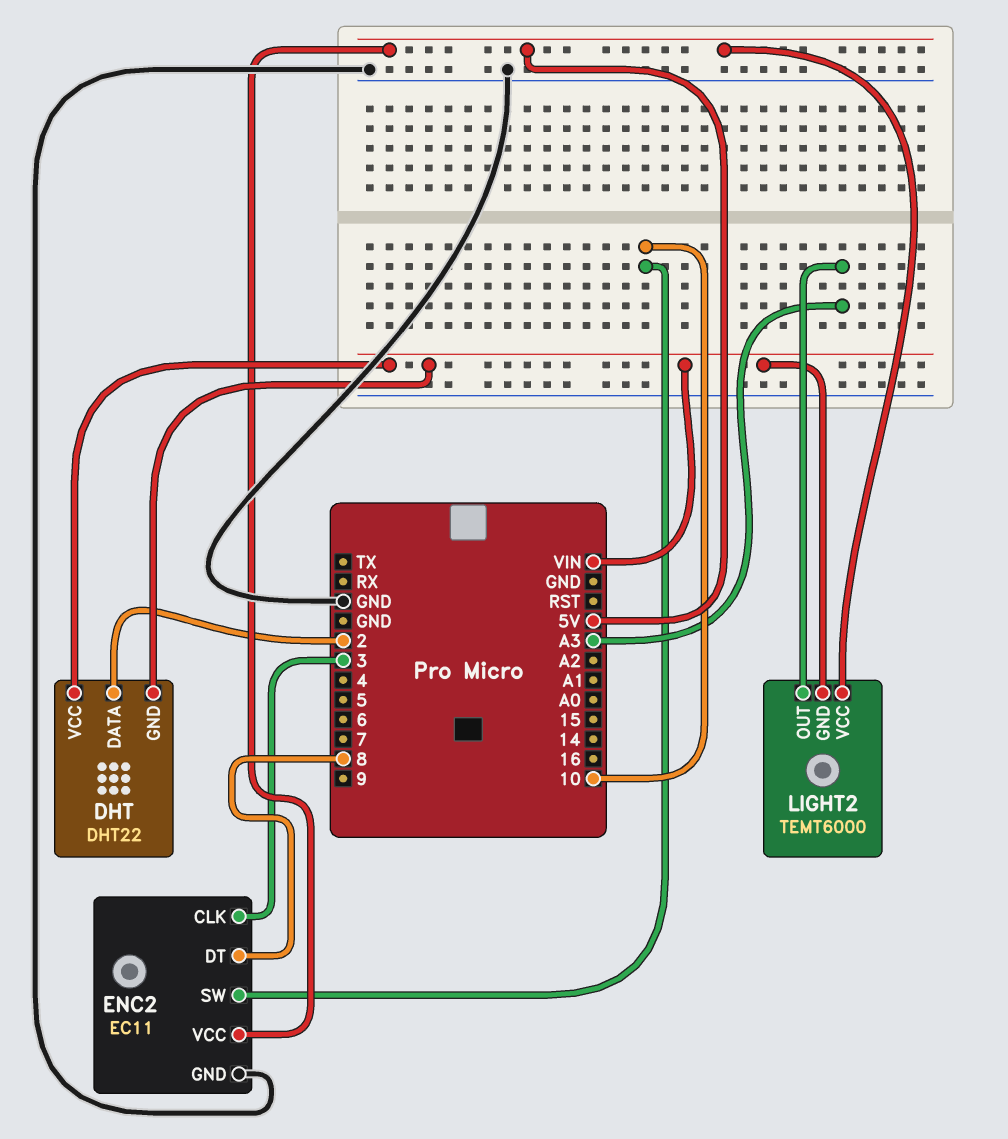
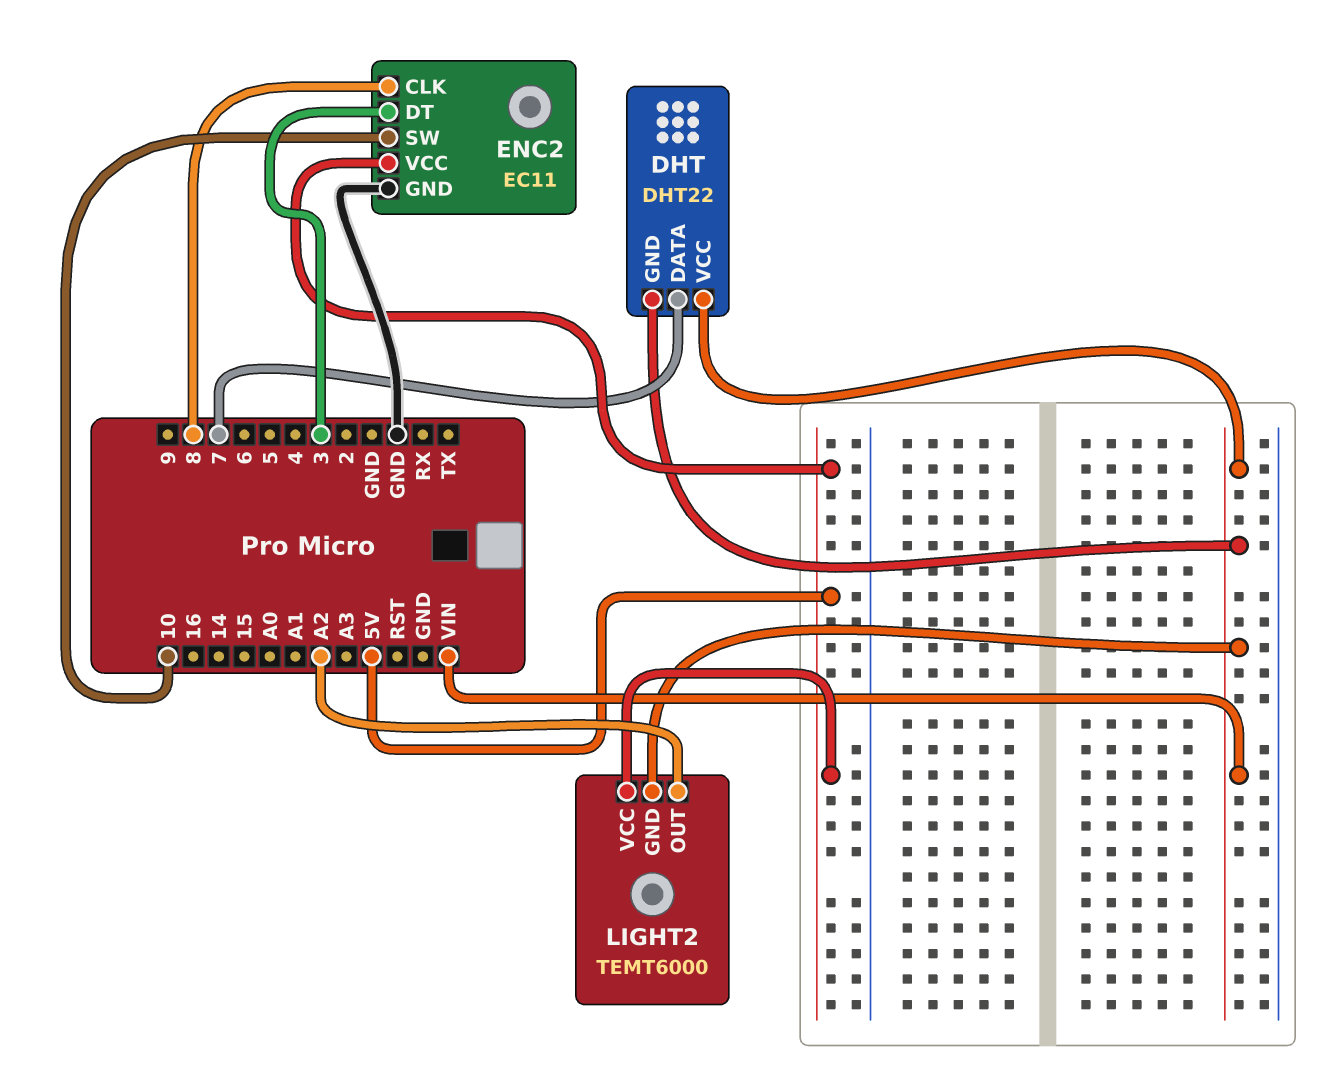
DHT pin DATA: 2 -> 7
ENC2 pin CLK: 3 -> 8
ENC2 pin DT: 8 -> 3
LIGHT2 pin OUT: A3 -> A2

